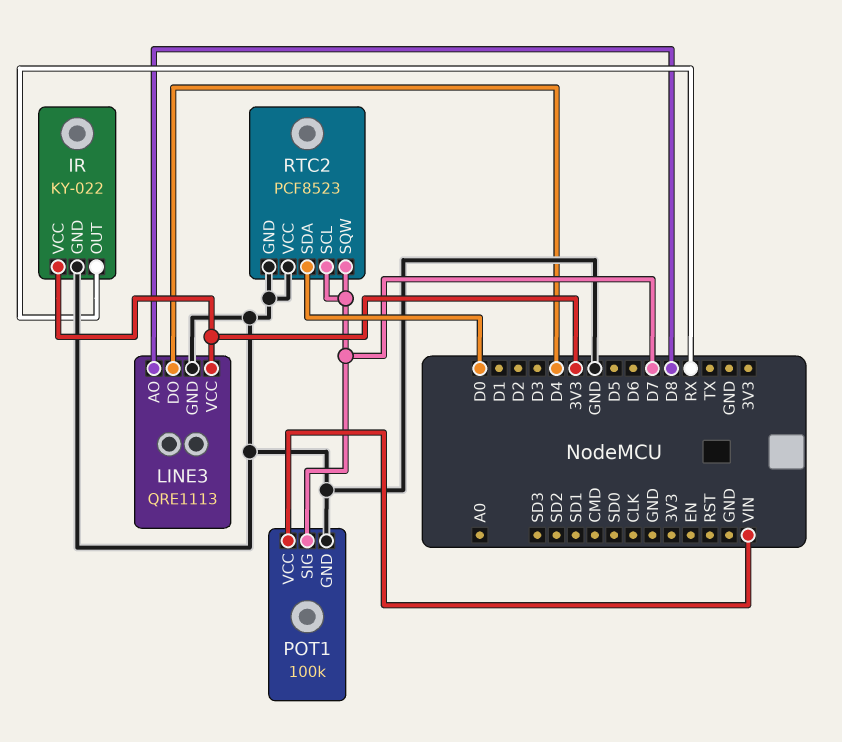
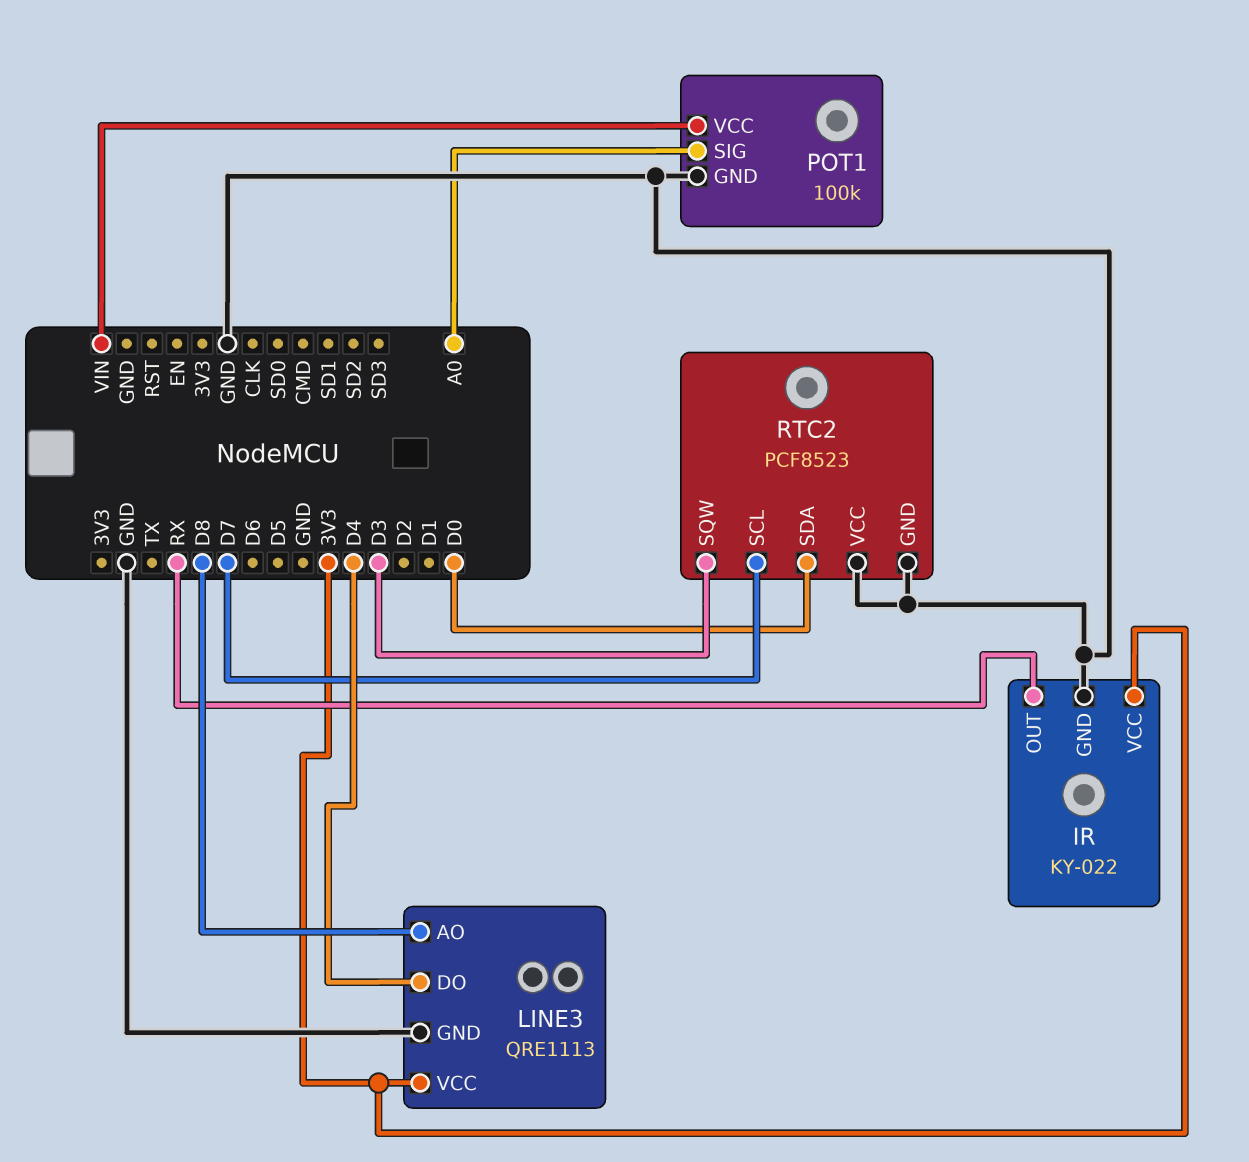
POT1 pin SIG: D7 -> A0
RTC2 pin SQW: D7 -> D3

